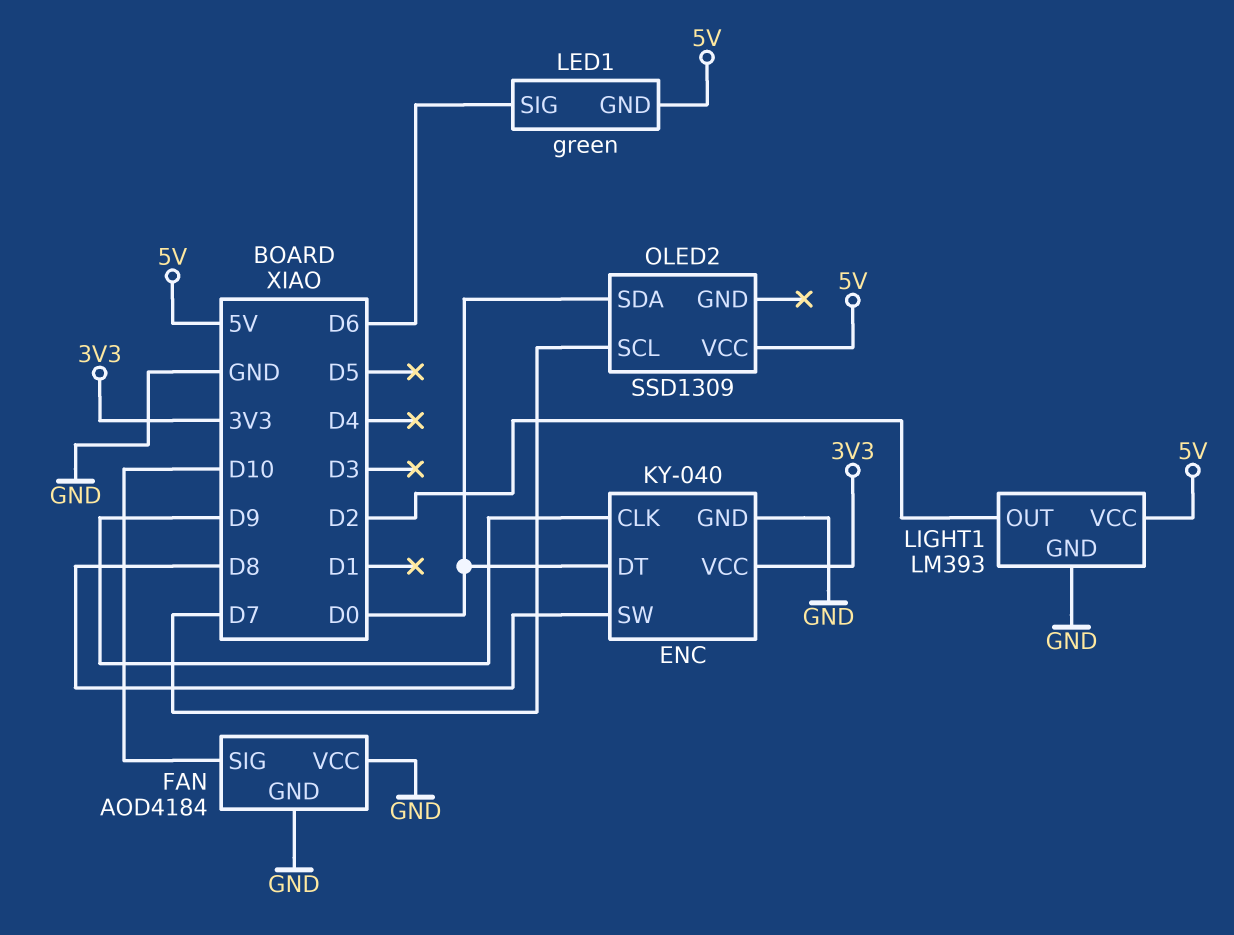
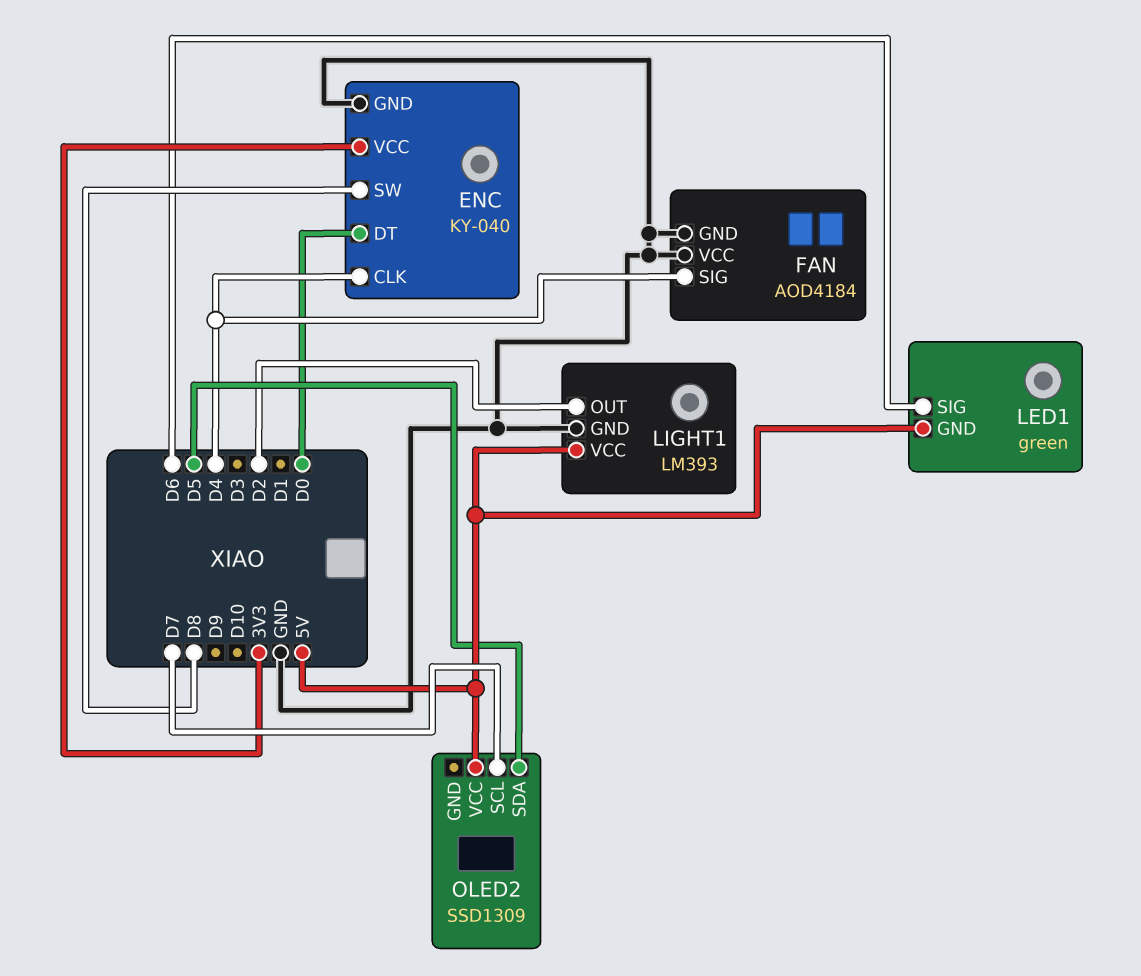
ENC pin CLK: D9 -> D4
FAN pin SIG: D10 -> D4
OLED2 pin SDA: D0 -> D5

